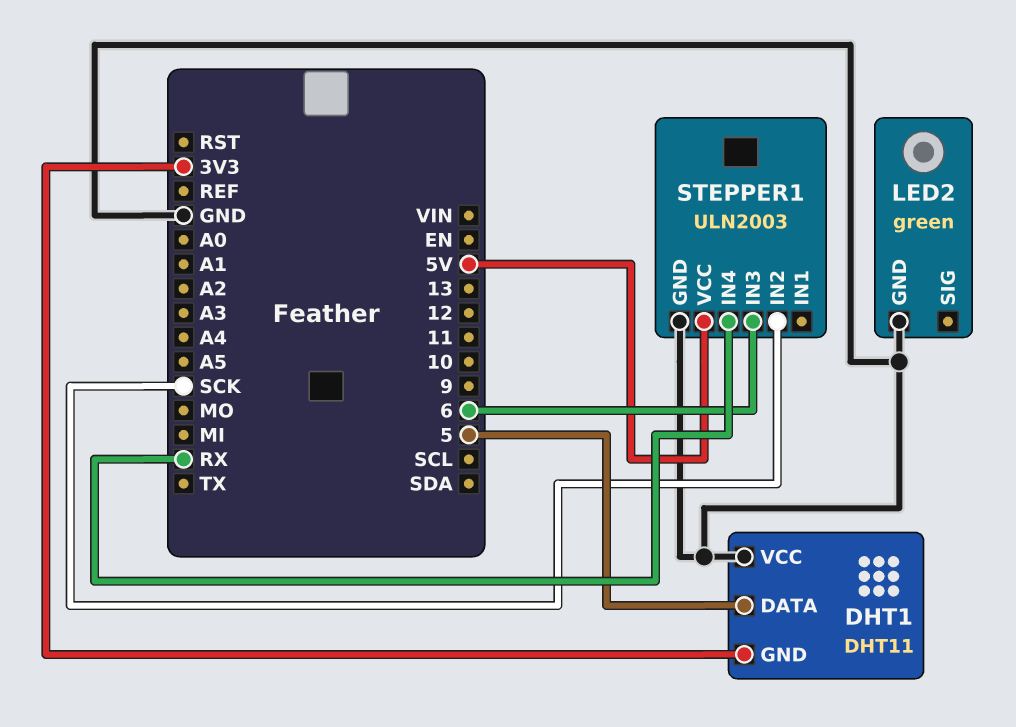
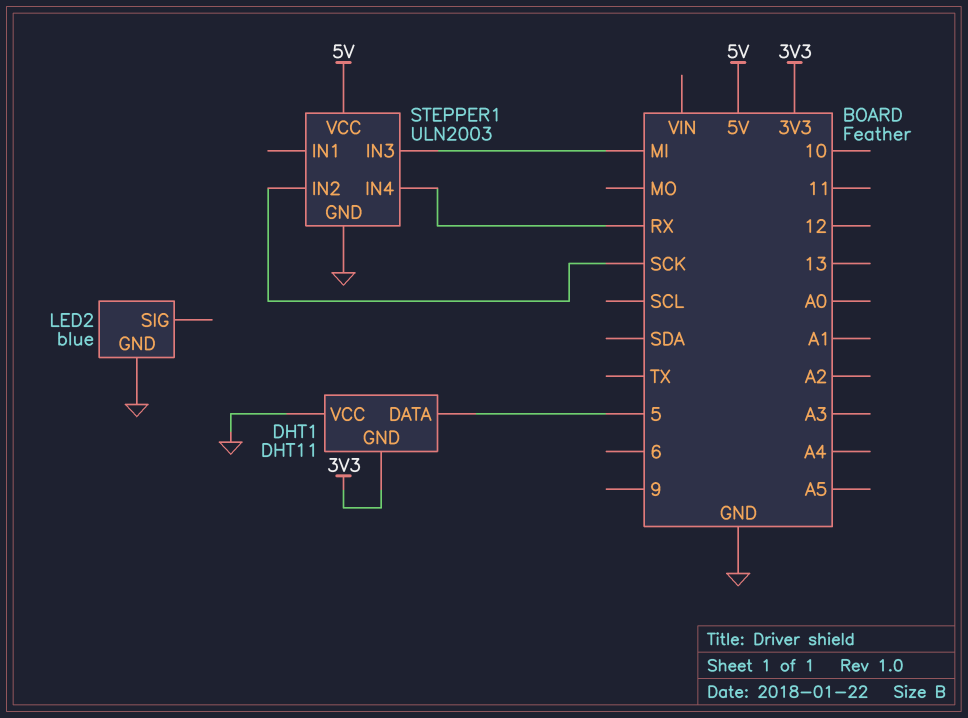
LED2: green -> blue
STEPPER1 pin IN3: 6 -> MI

